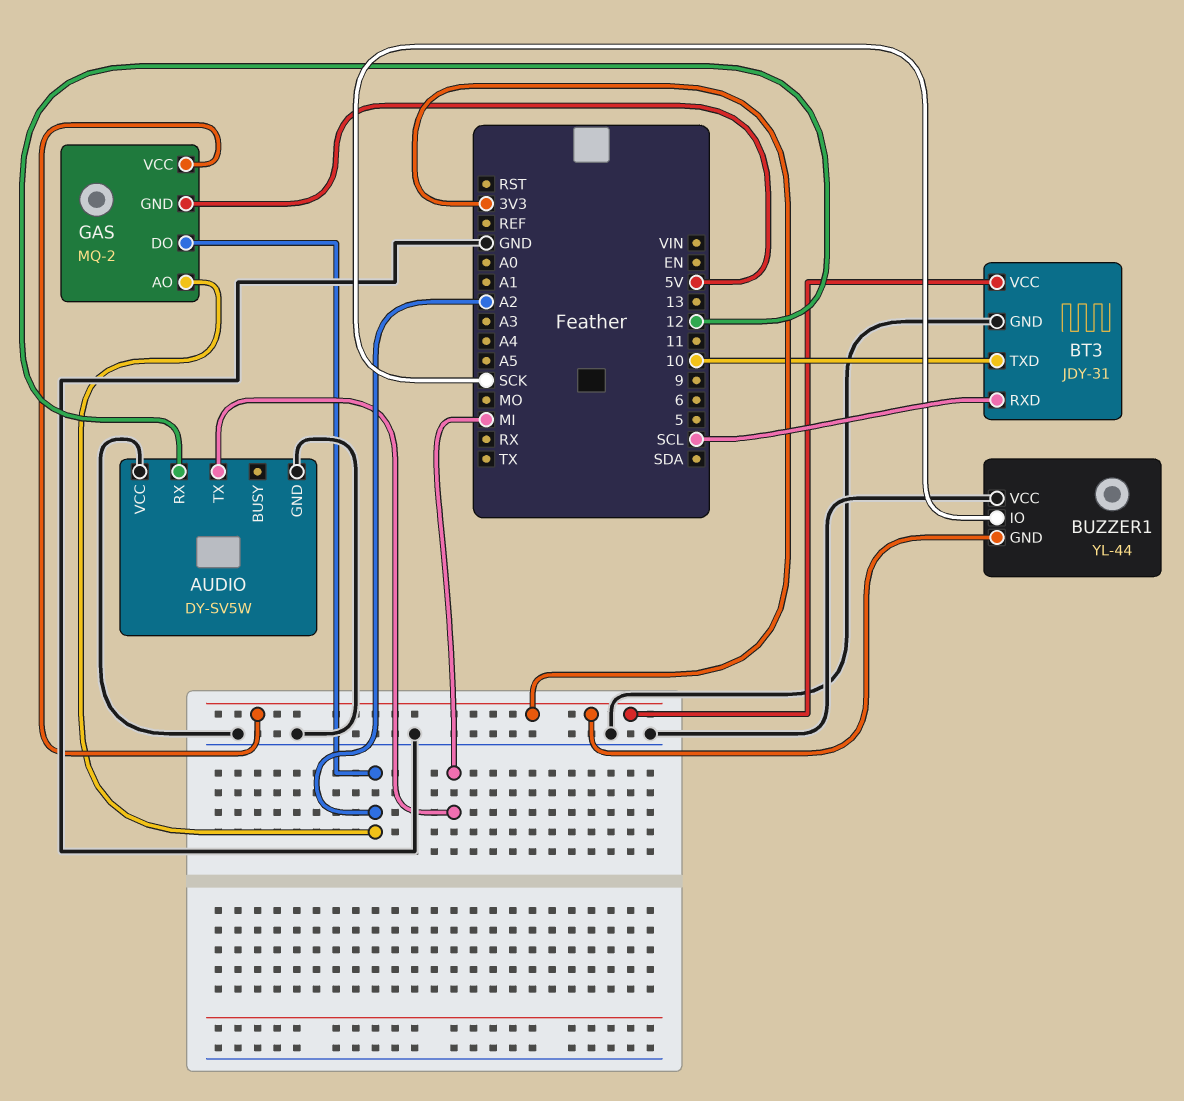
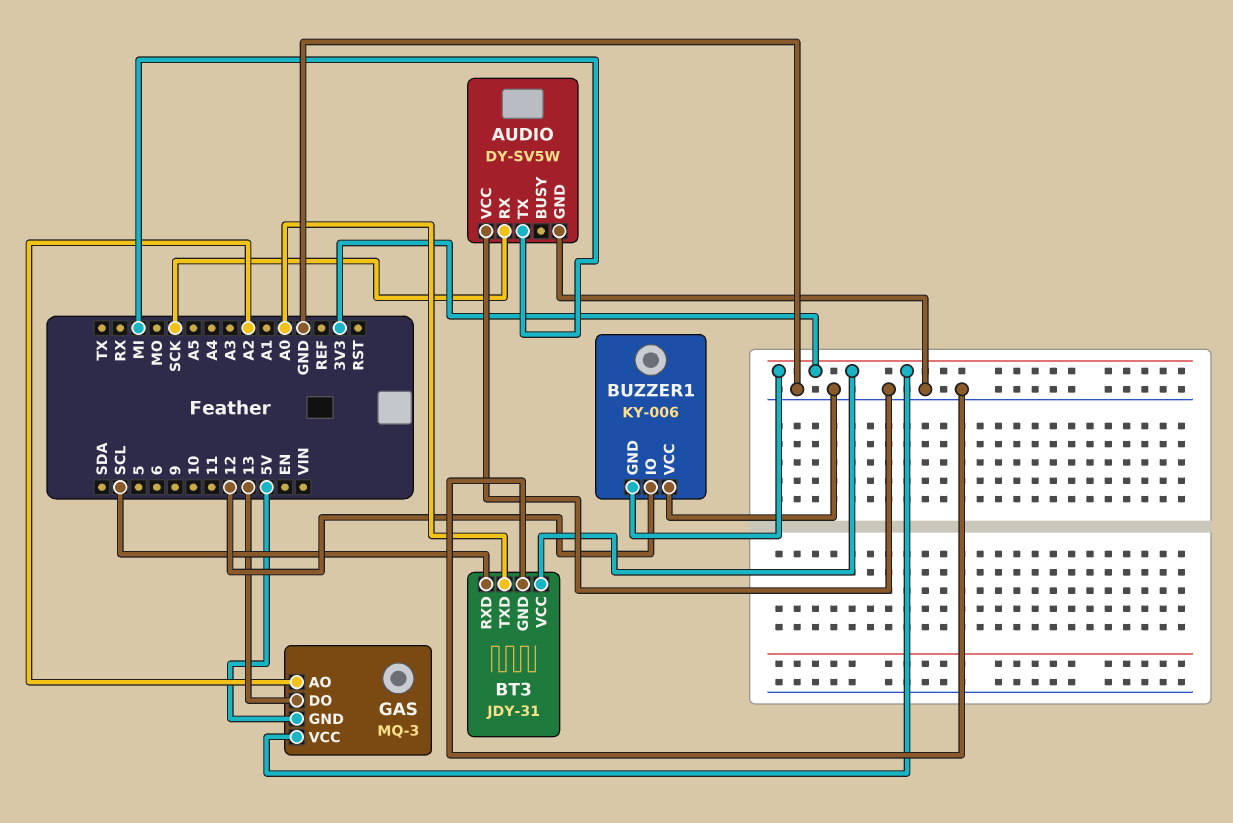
AUDIO pin RX: 12 -> SCK
BT3 pin TXD: 10 -> A0
BUZZER1: YL-44 -> KY-006
BUZZER1 pin IO: SCK -> 12
GAS: MQ-2 -> MQ-3
GAS pin DO: A2 -> 13

